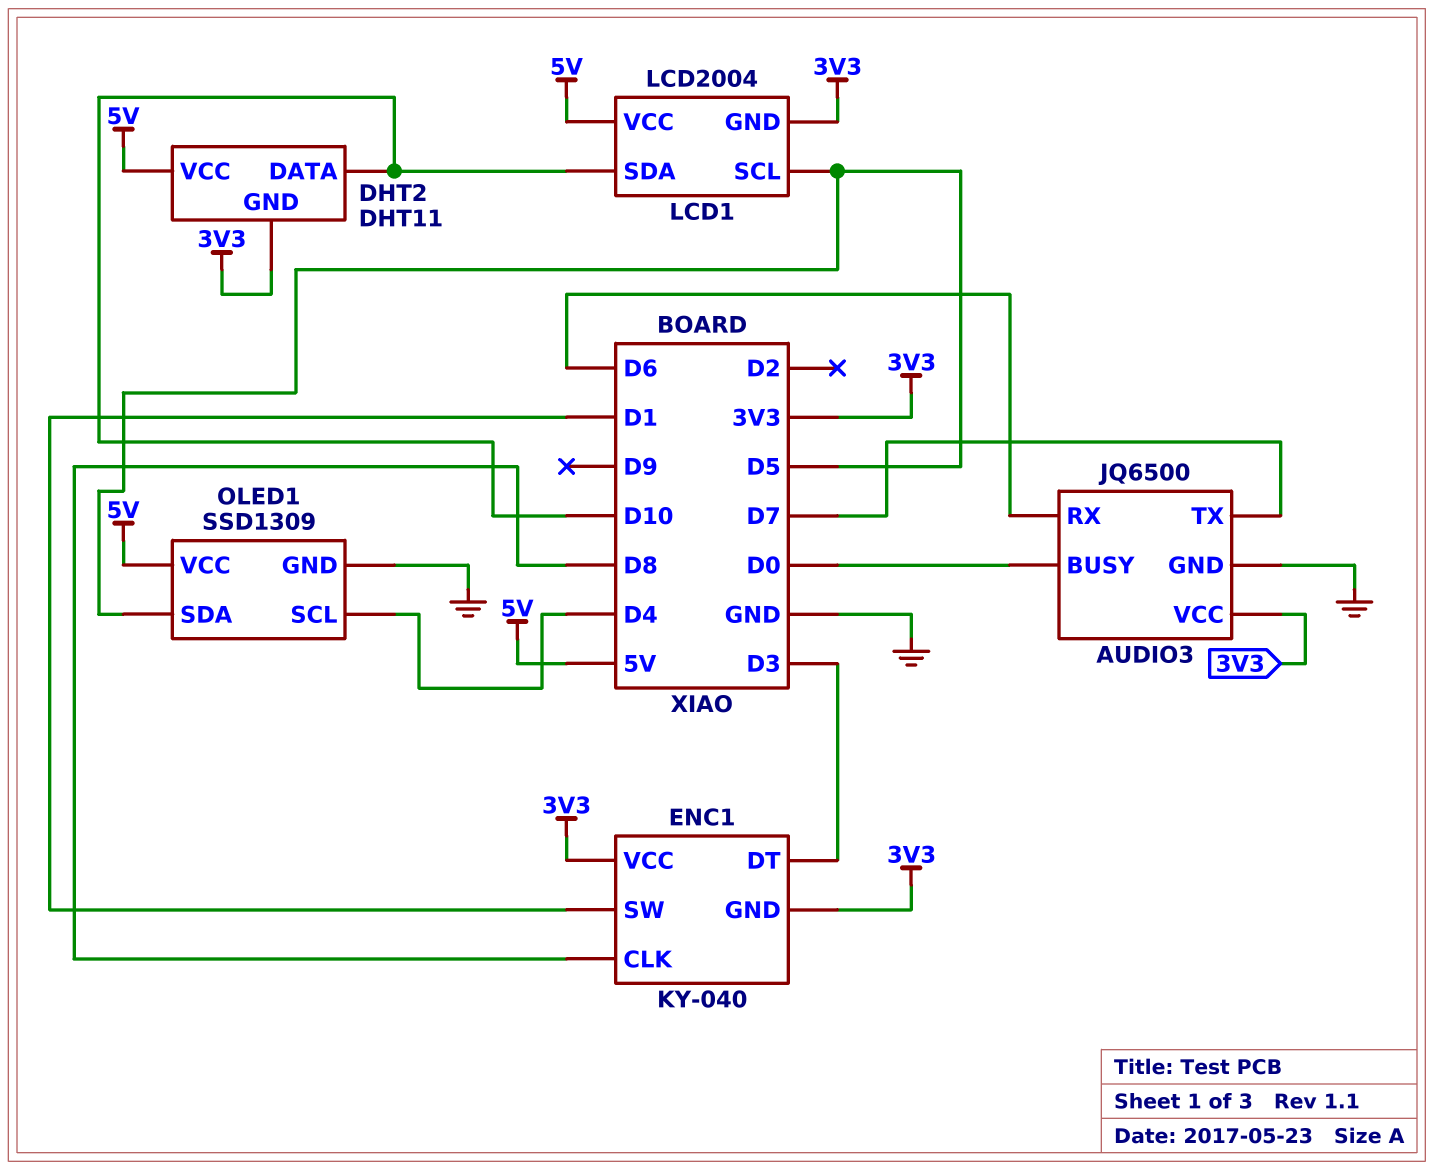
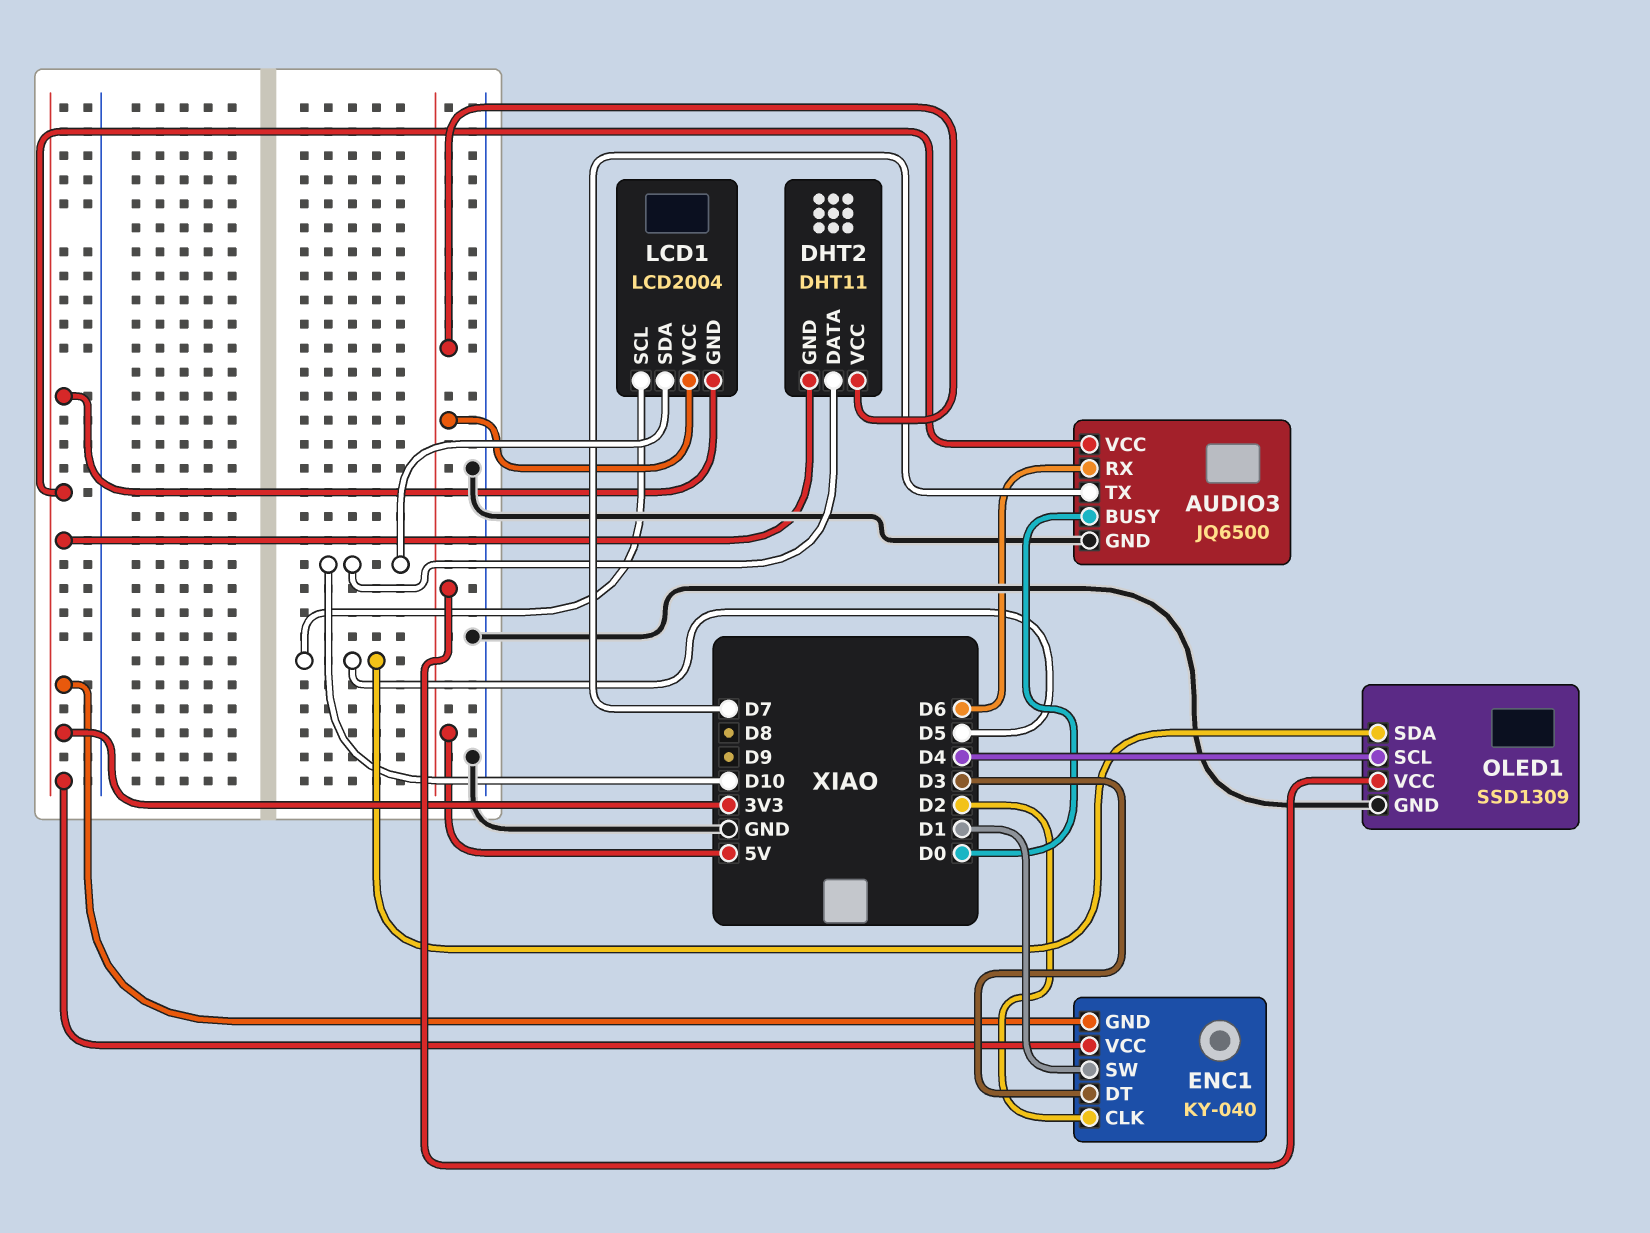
ENC1 pin CLK: D8 -> D2

